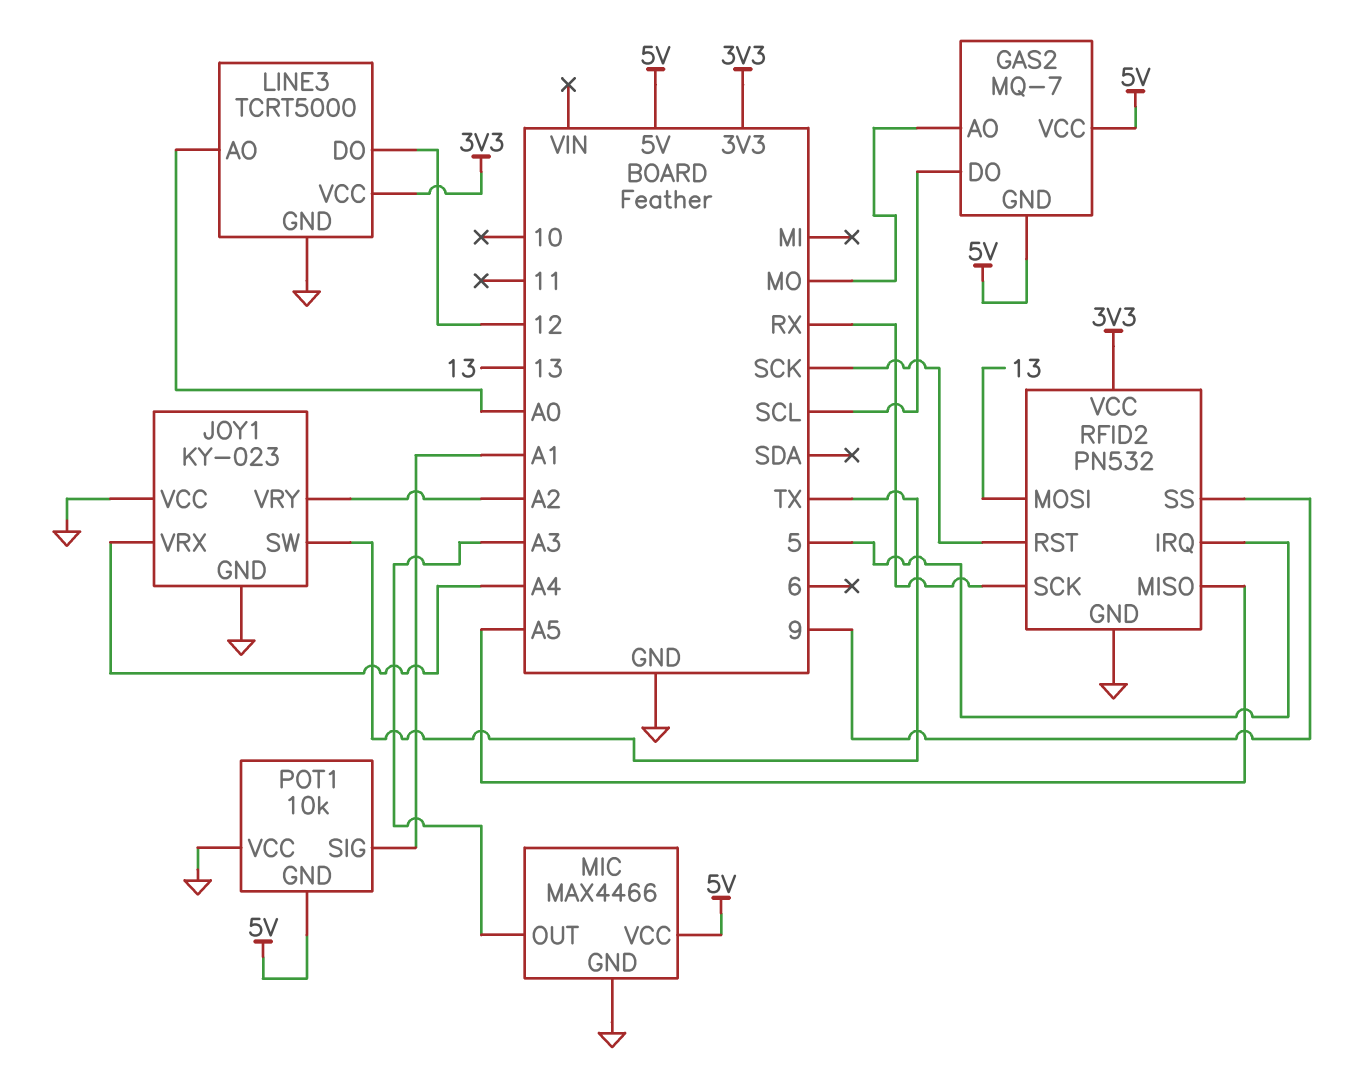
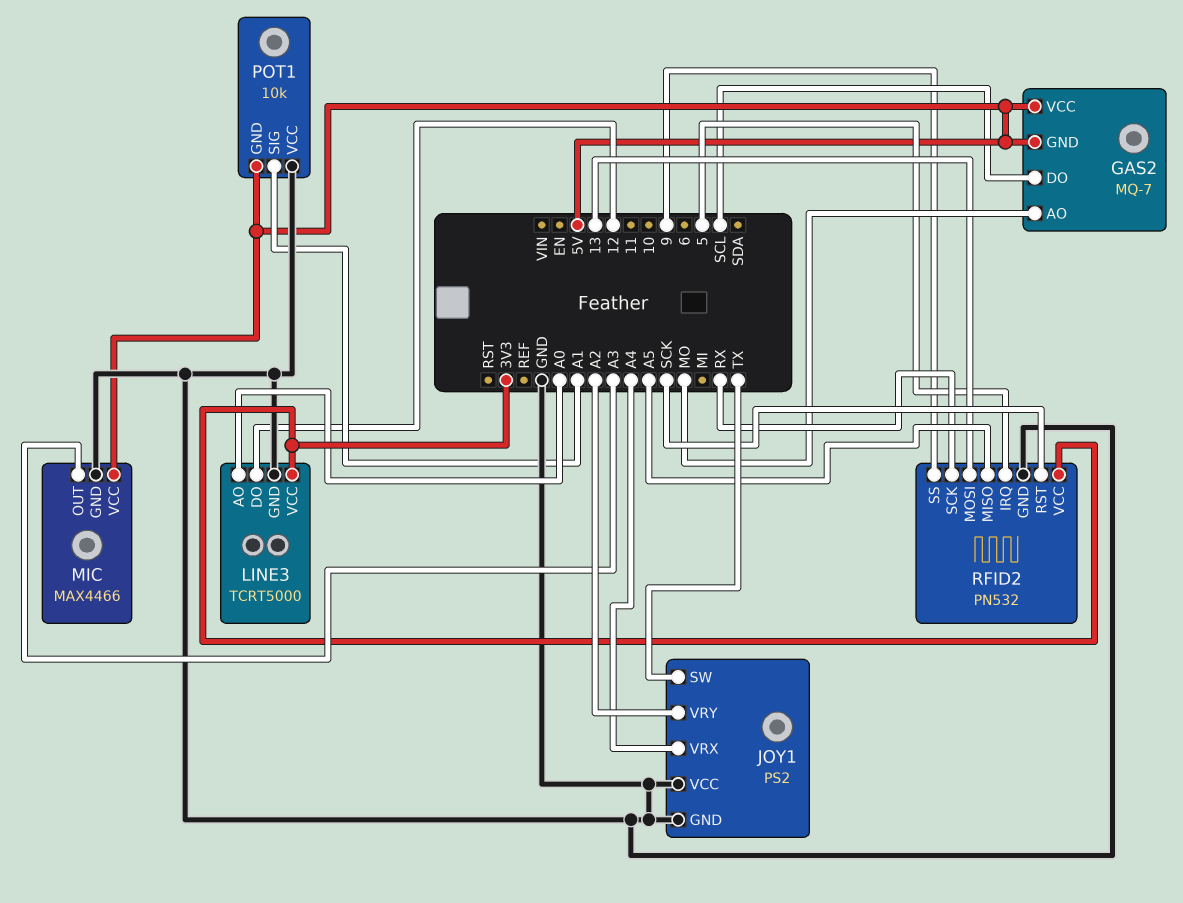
JOY1: KY-023 -> PS2

